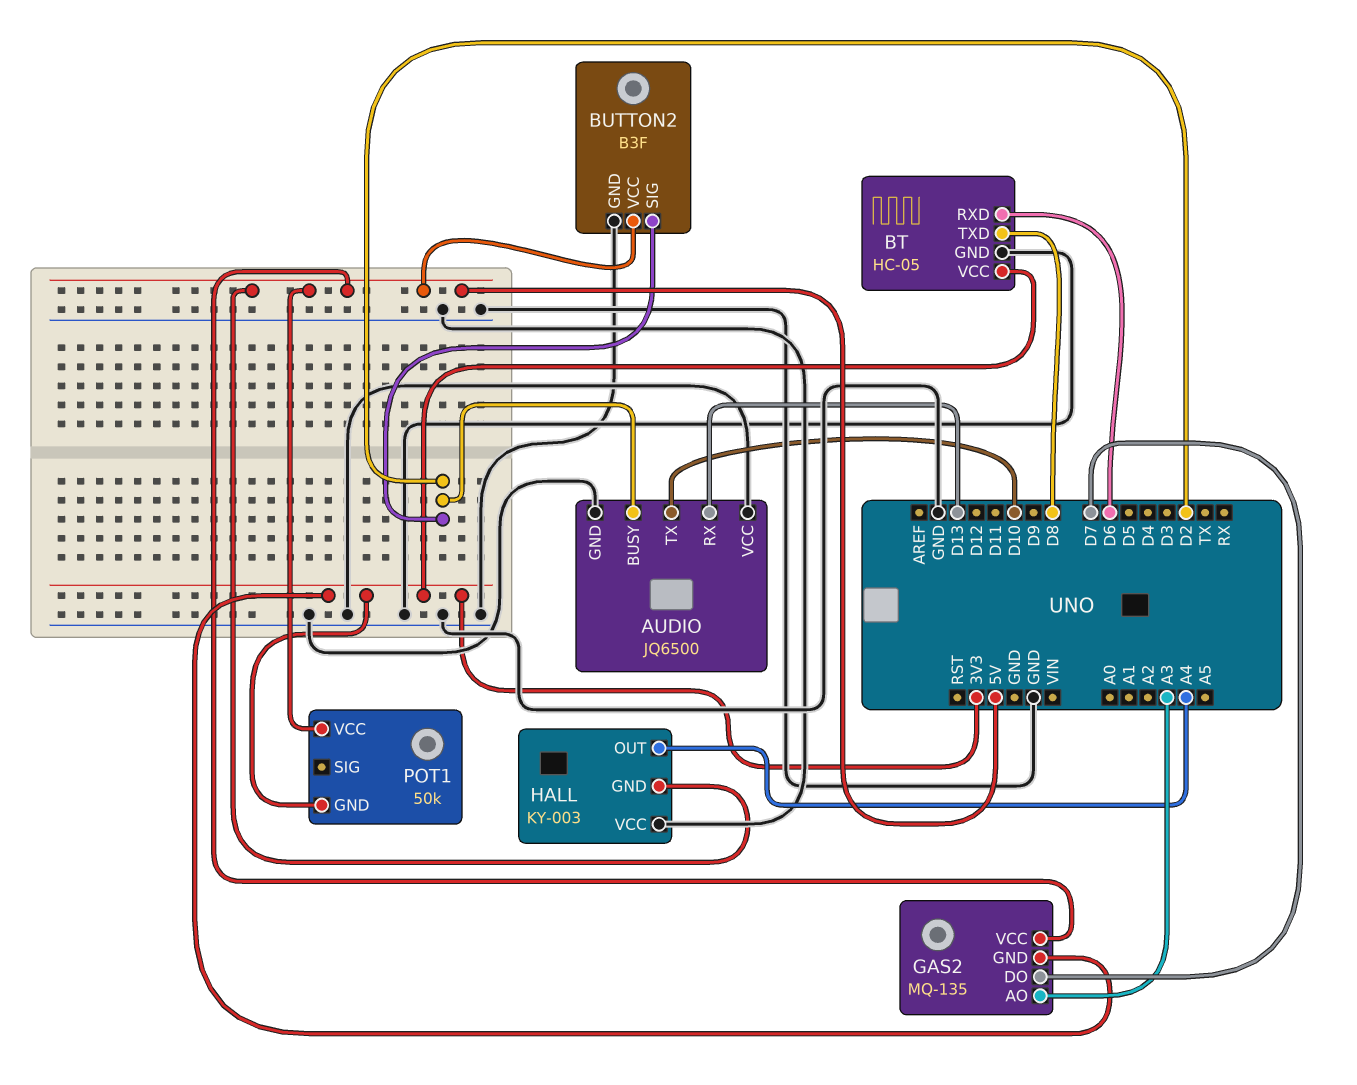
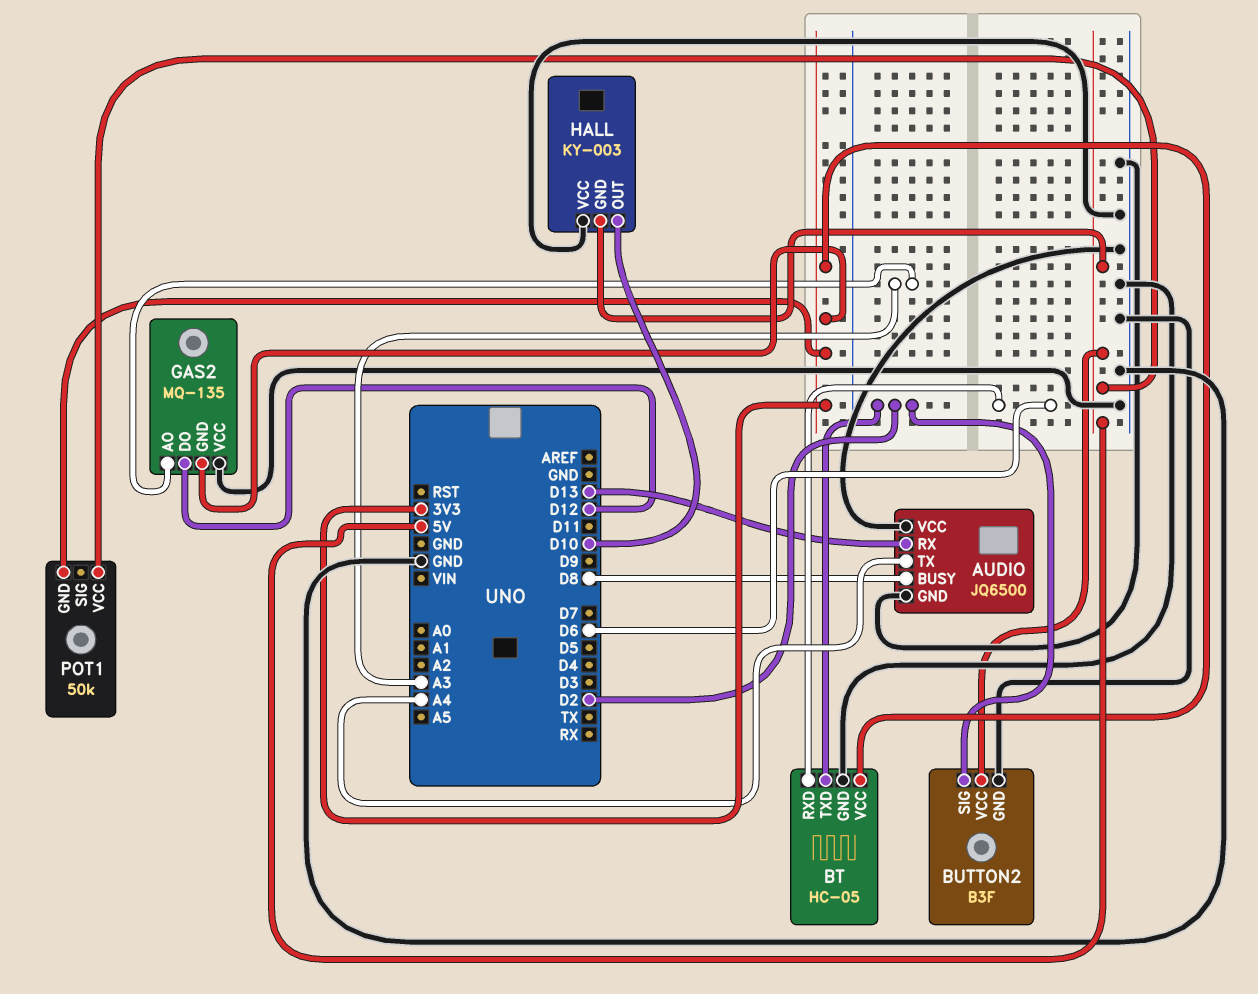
AUDIO pin BUSY: D2 -> D8
AUDIO pin TX: D10 -> A4
BT pin TXD: D8 -> D2
GAS2 pin DO: D7 -> D12
GAS2 pin VCC: 5V -> GND
HALL pin OUT: A4 -> D10

